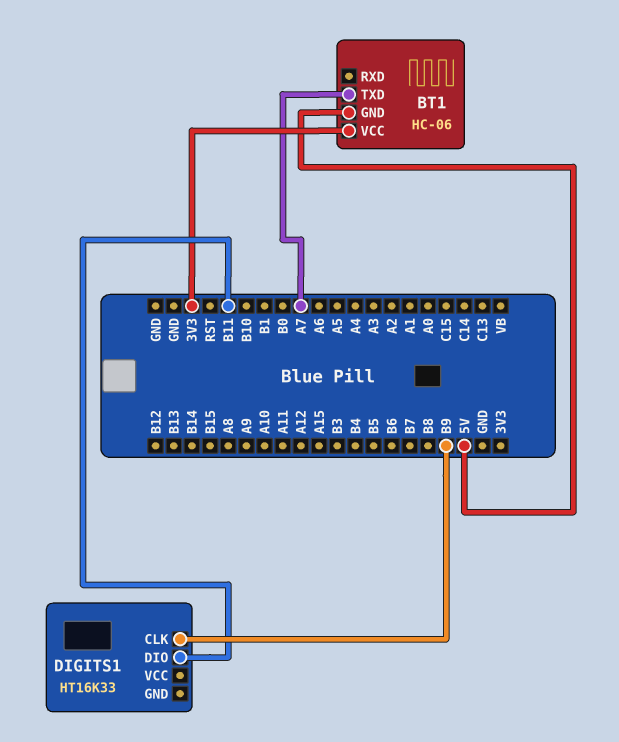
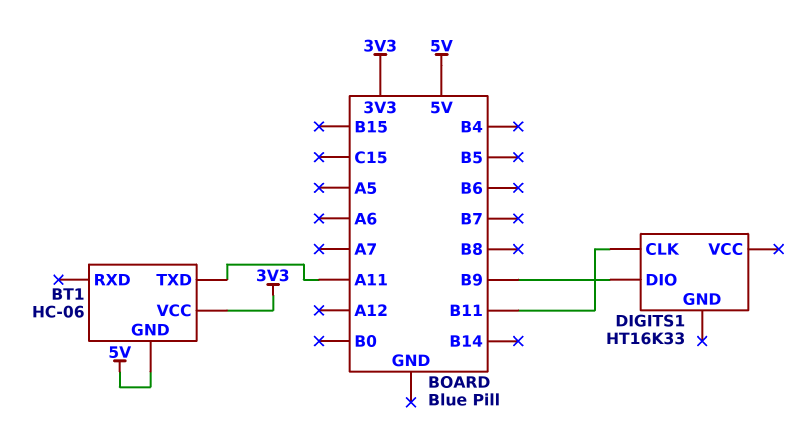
BT1 pin TXD: A7 -> A11
DIGITS1 pin CLK: B9 -> B11
DIGITS1 pin DIO: B11 -> B9

